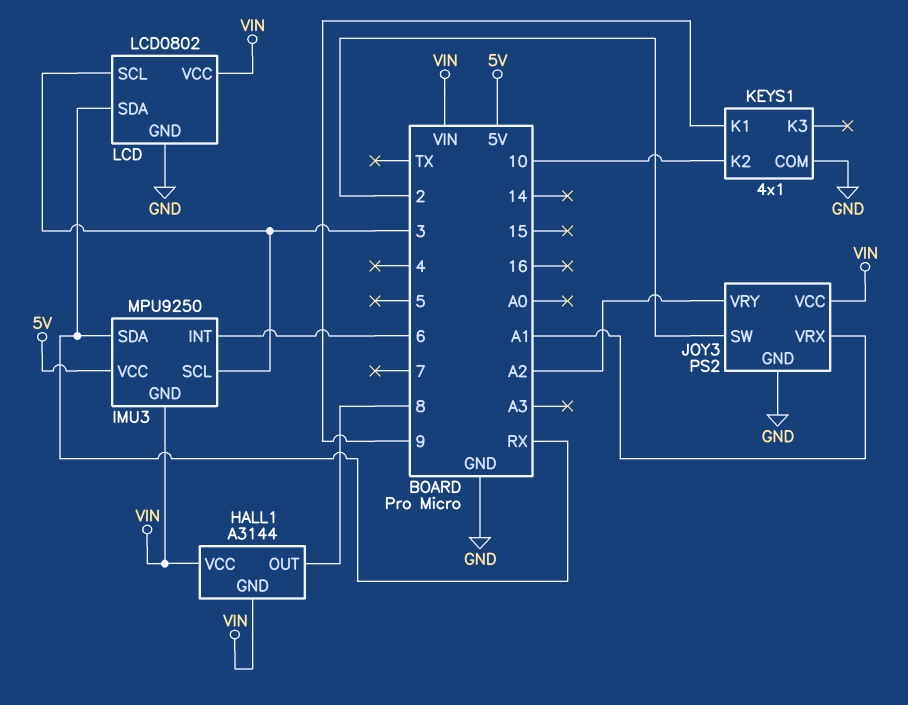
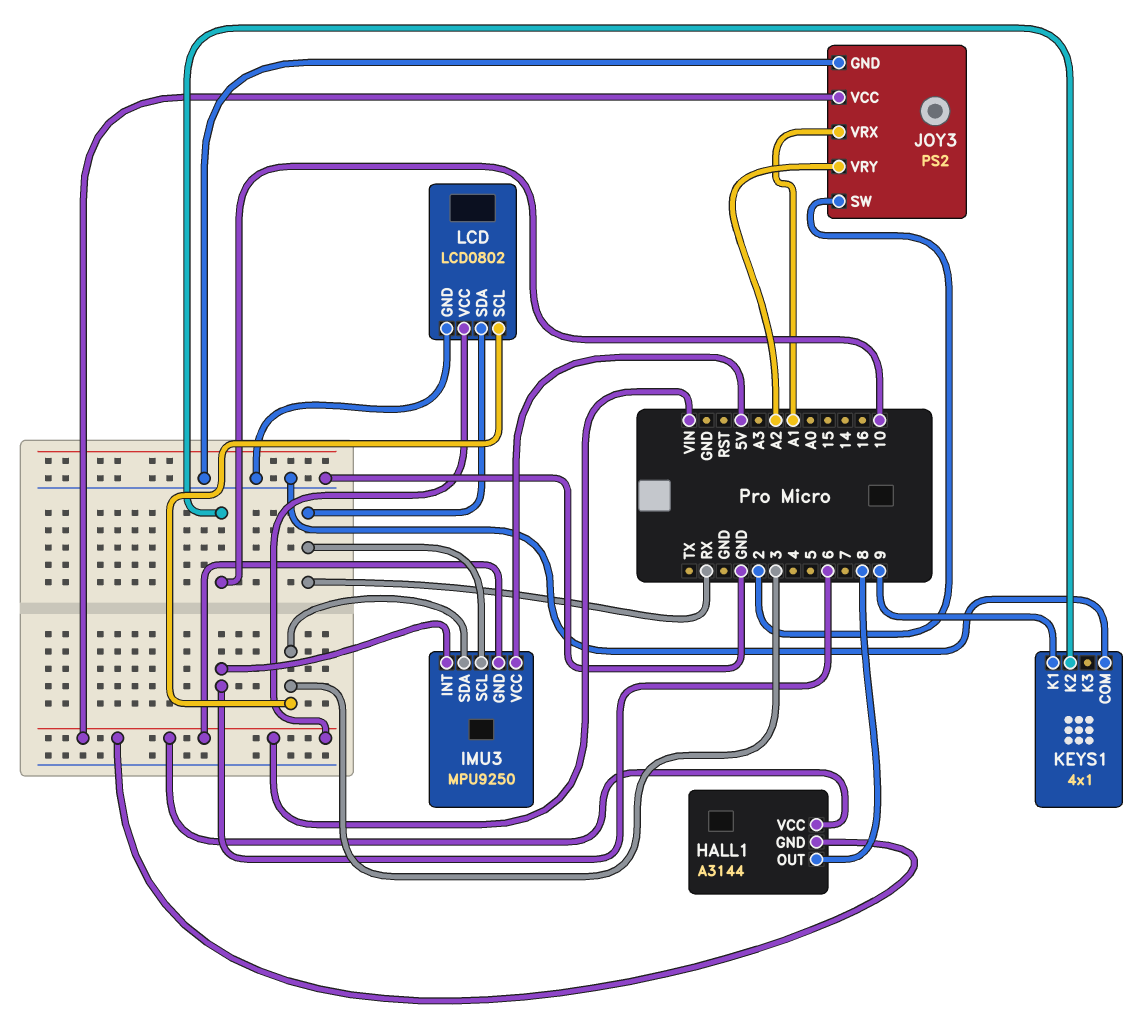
IMU3 pin SCL: 3 -> RX
IMU3 pin SDA: RX -> 3

